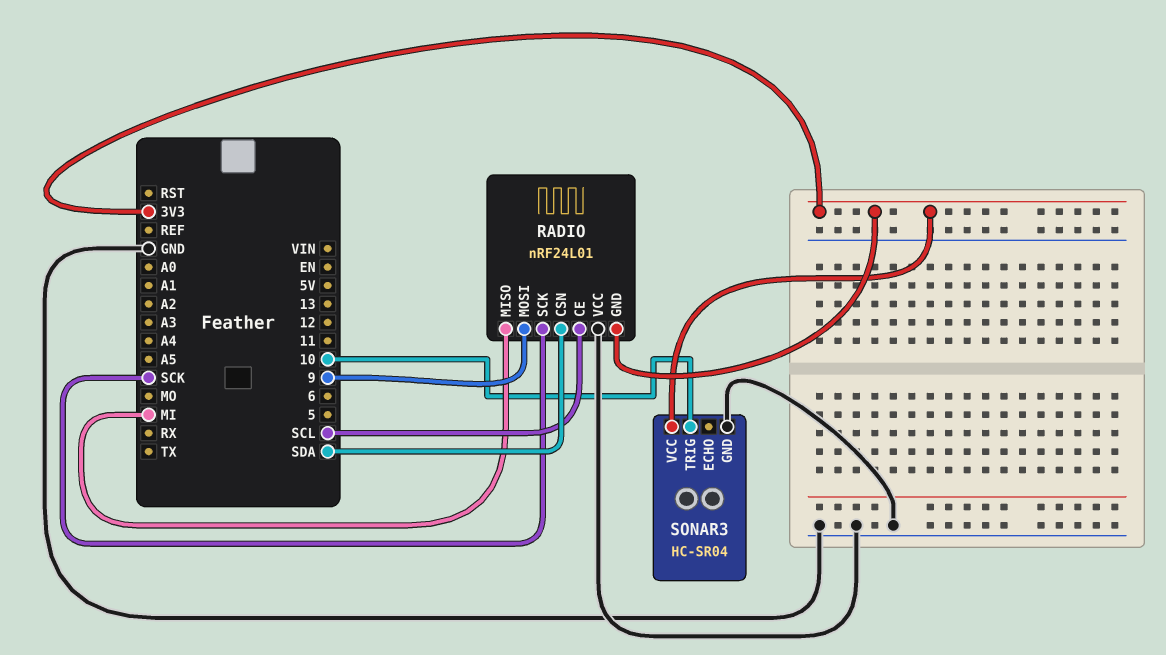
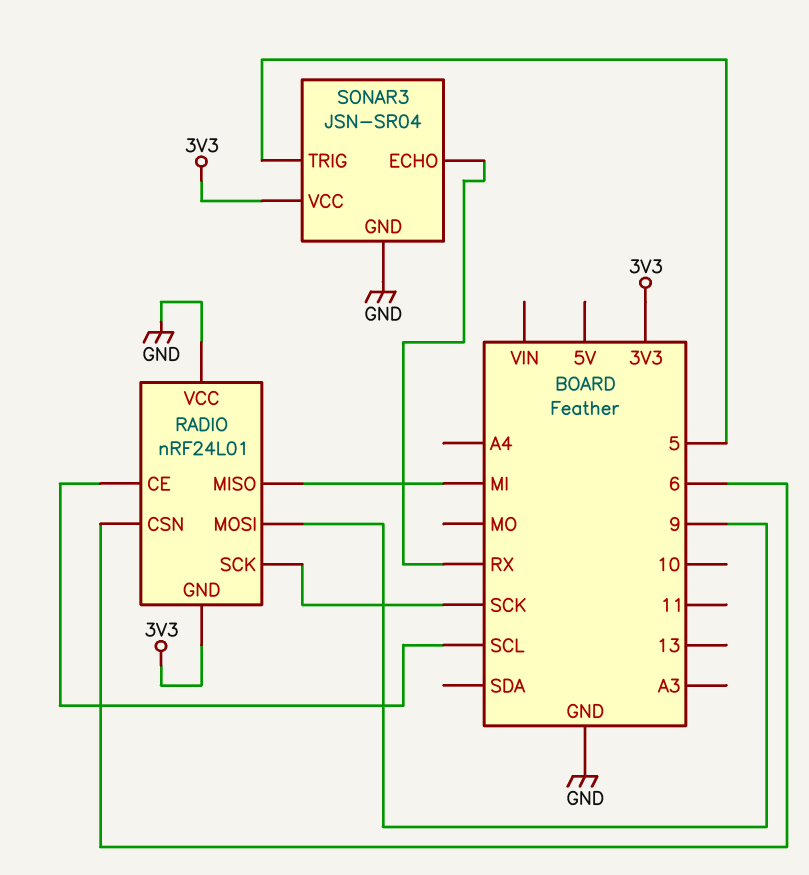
RADIO pin CSN: SDA -> 6
SONAR3: HC-SR04 -> JSN-SR04
SONAR3 pin ECHO: none -> RX
SONAR3 pin TRIG: 10 -> 5

